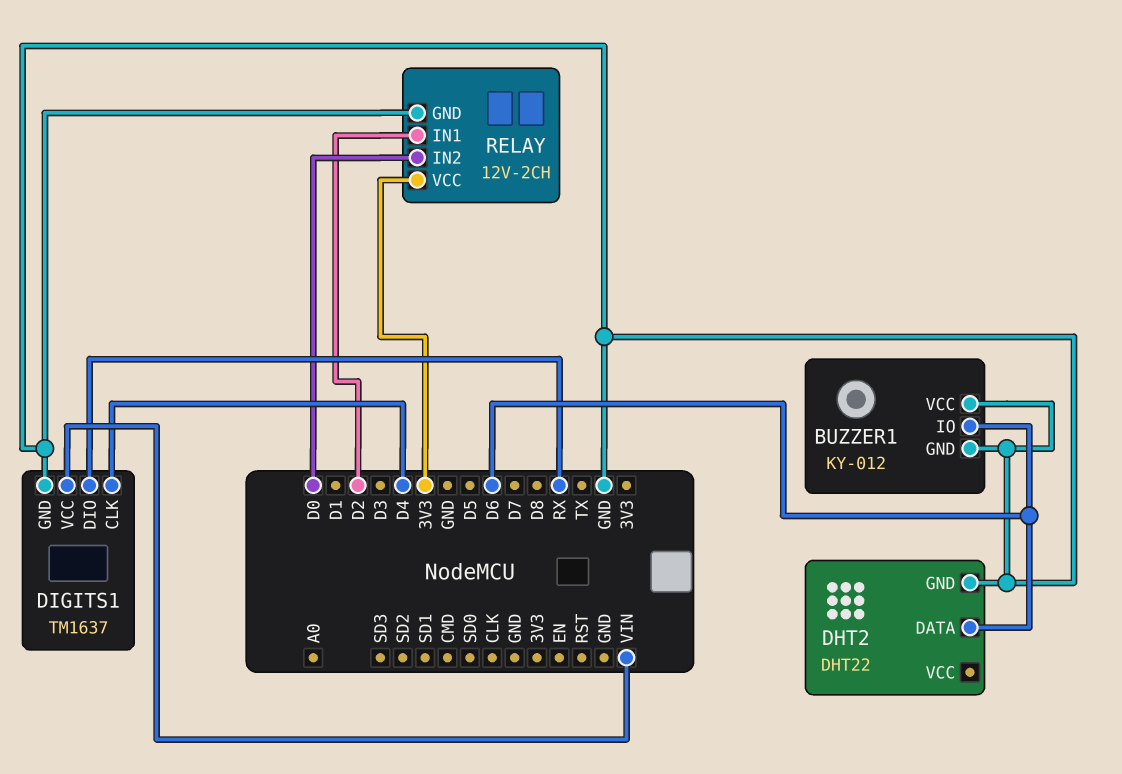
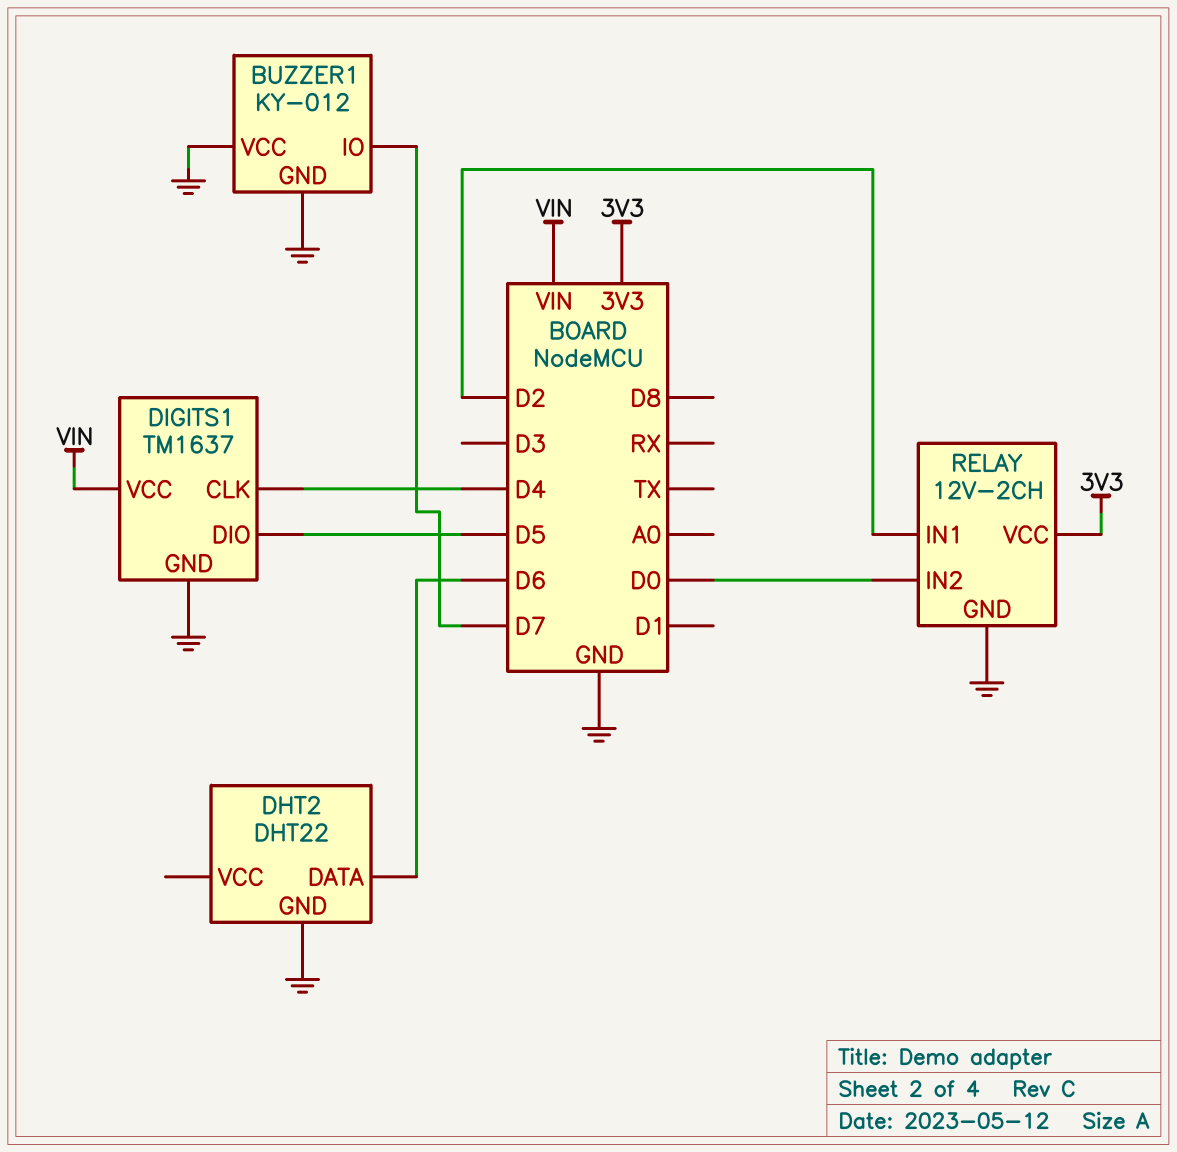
BUZZER1 pin IO: D6 -> D7
DIGITS1 pin DIO: RX -> D5

